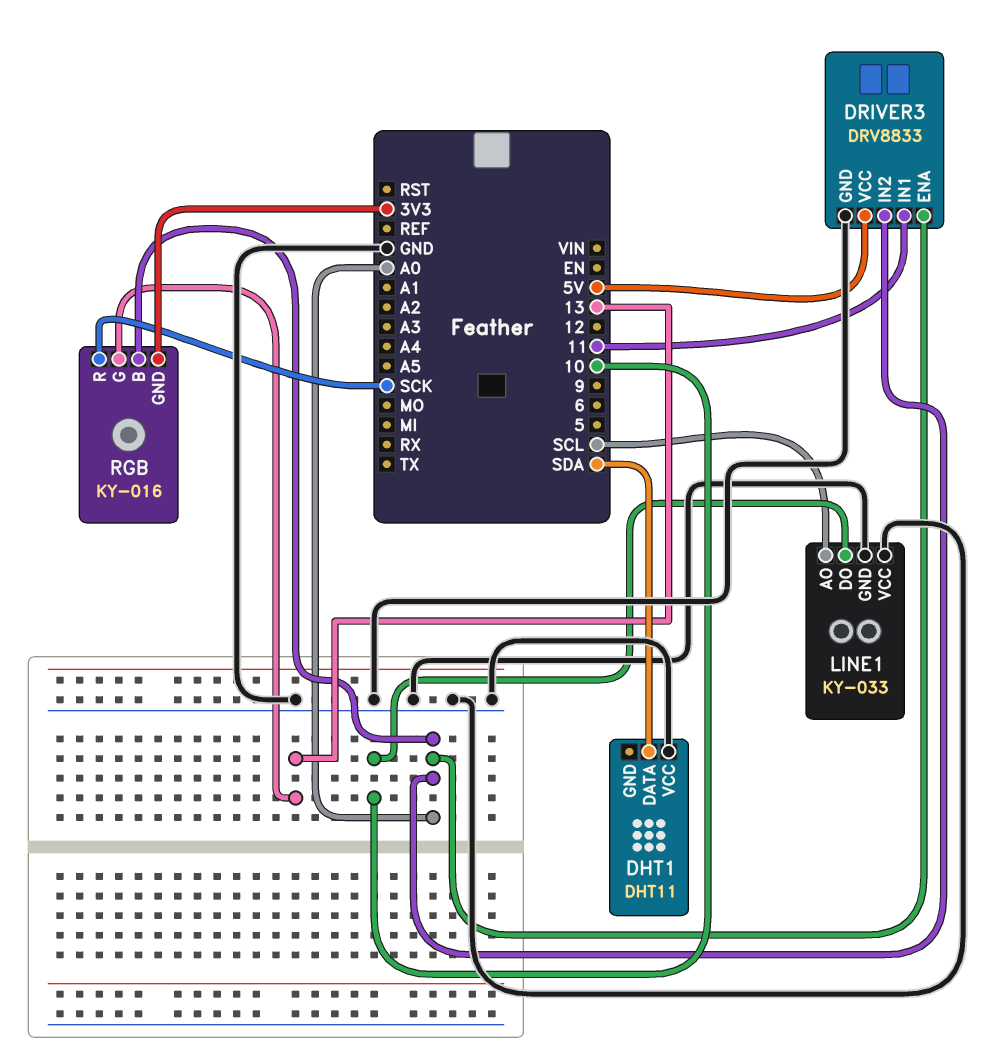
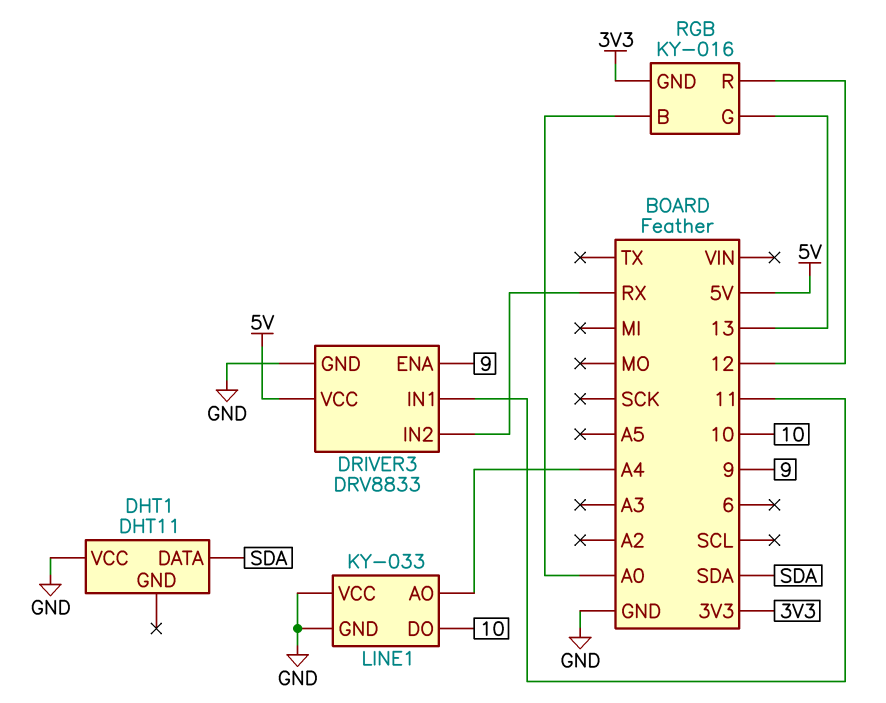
DRIVER3 pin ENA: A0 -> 9
DRIVER3 pin IN2: A0 -> RX
LINE1 pin AO: SCL -> A4
RGB pin R: SCK -> 12

